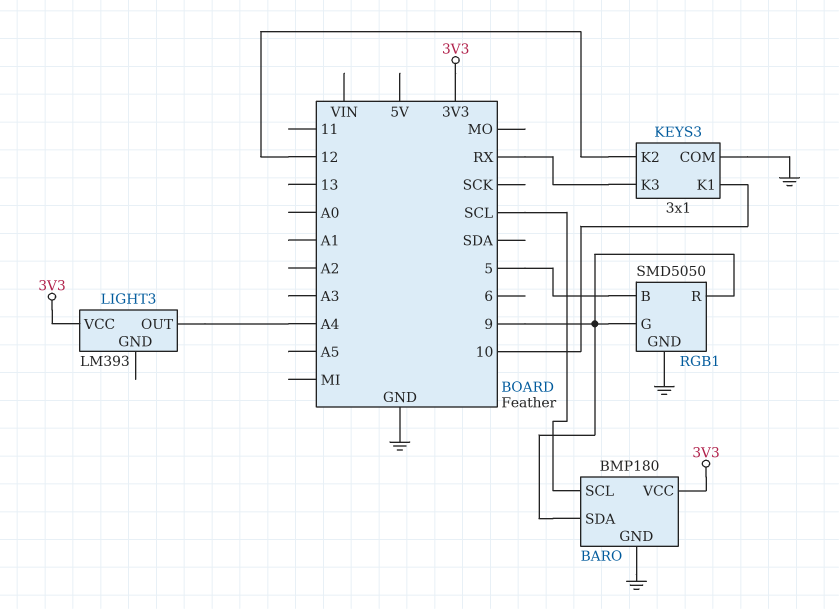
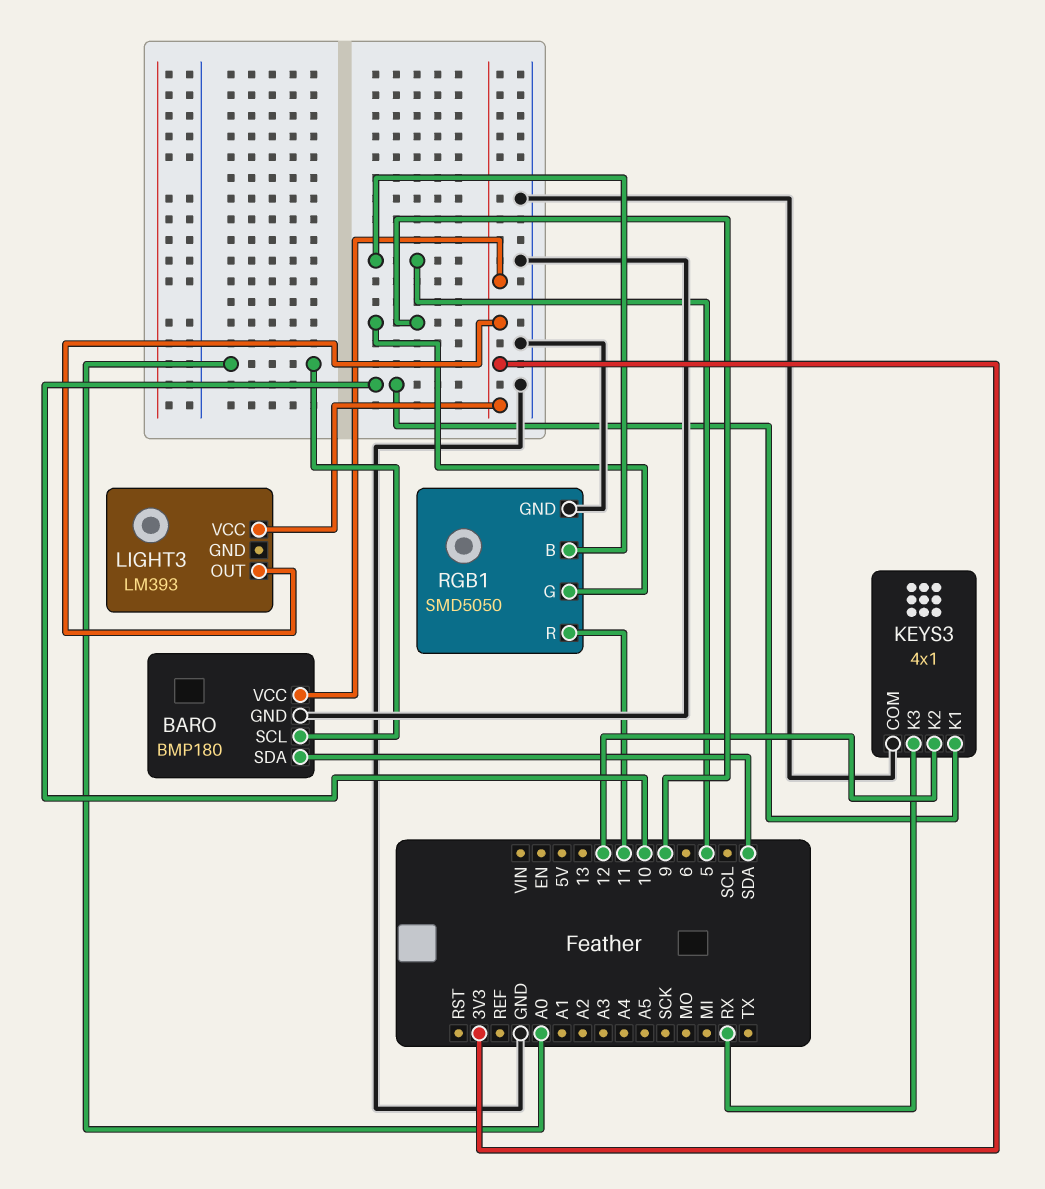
BARO pin SCL: SCL -> A0
BARO pin SDA: 9 -> SDA
KEYS3: 3x1 -> 4x1
LIGHT3 pin OUT: A4 -> 3V3
RGB1 pin R: 9 -> 11

